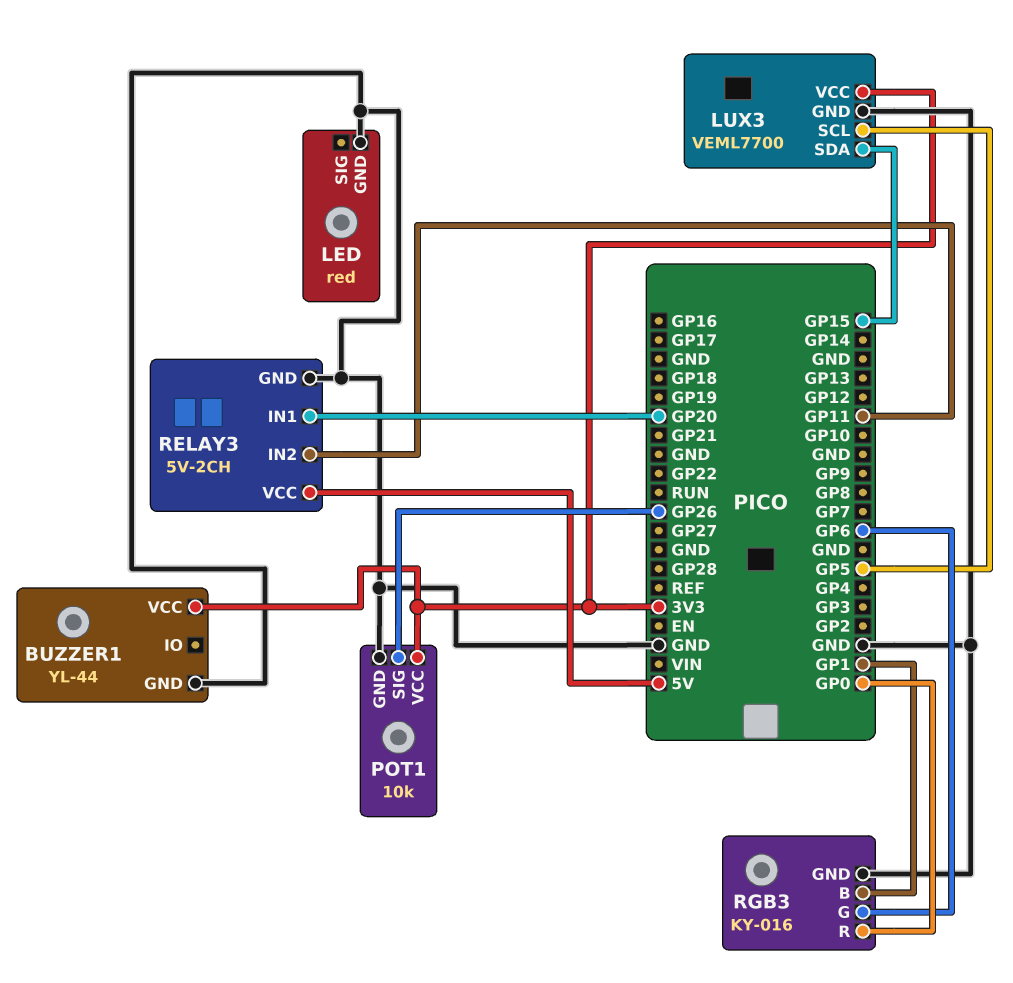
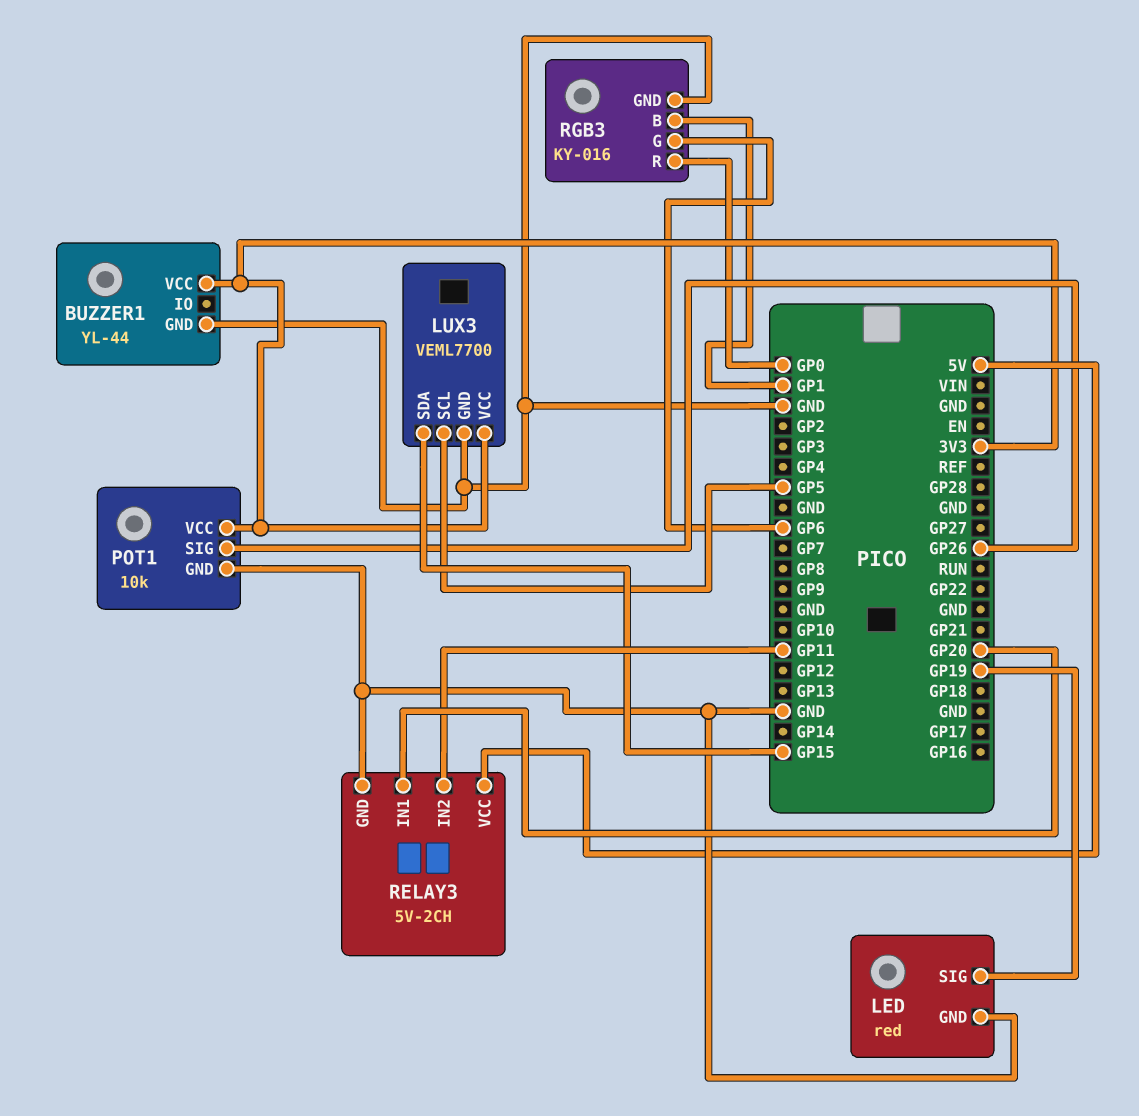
LED pin SIG: none -> GP19

